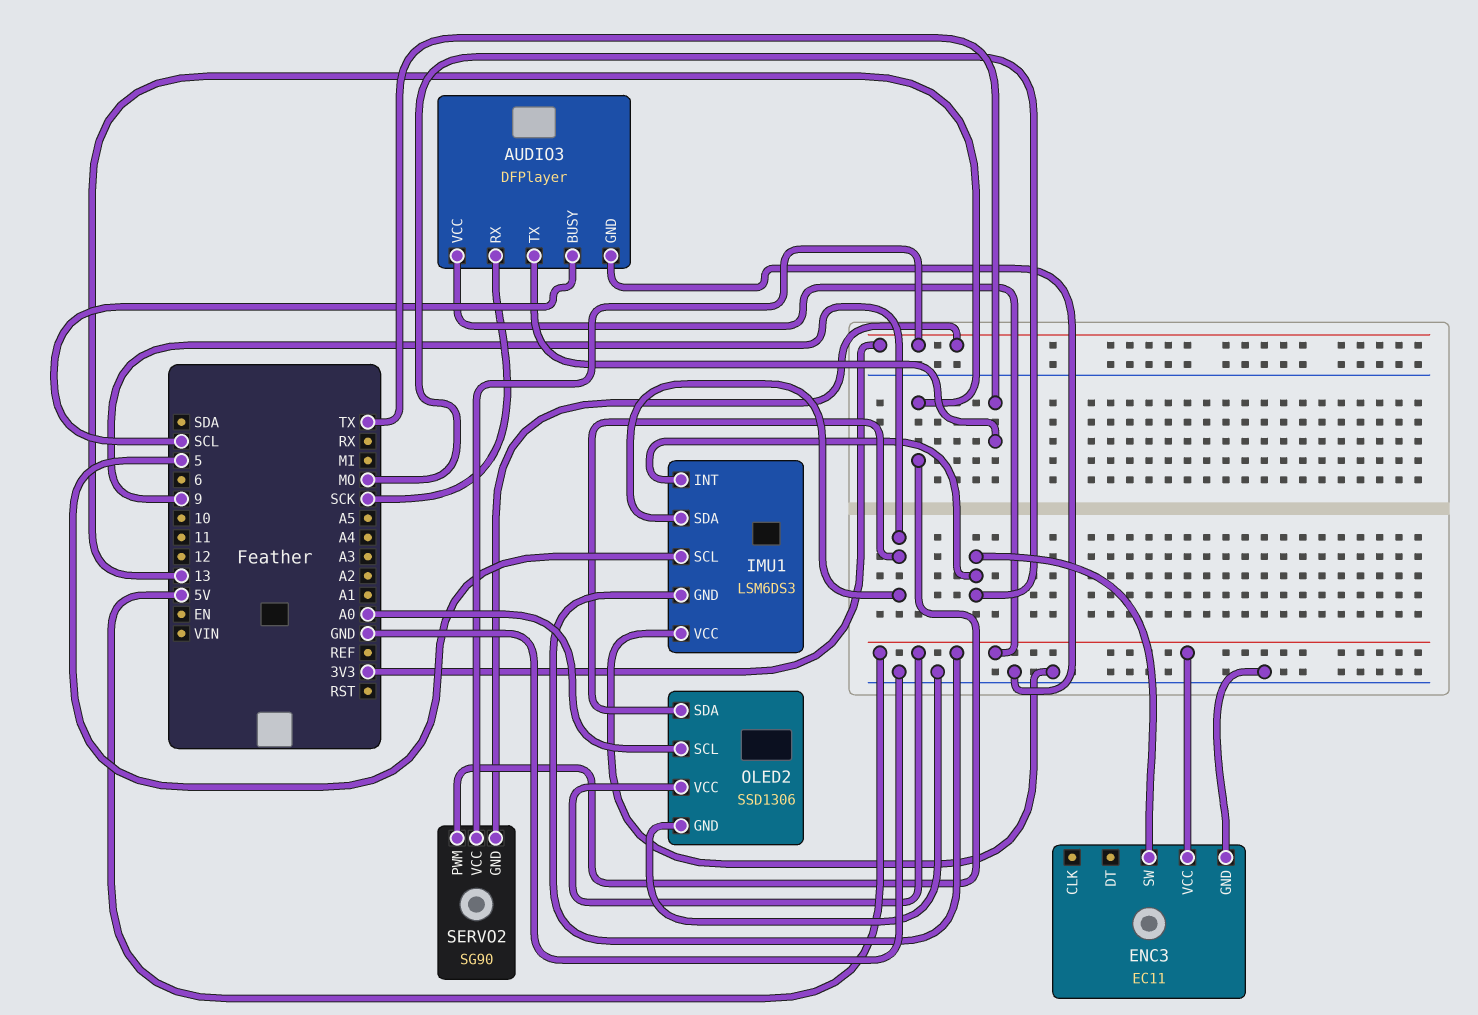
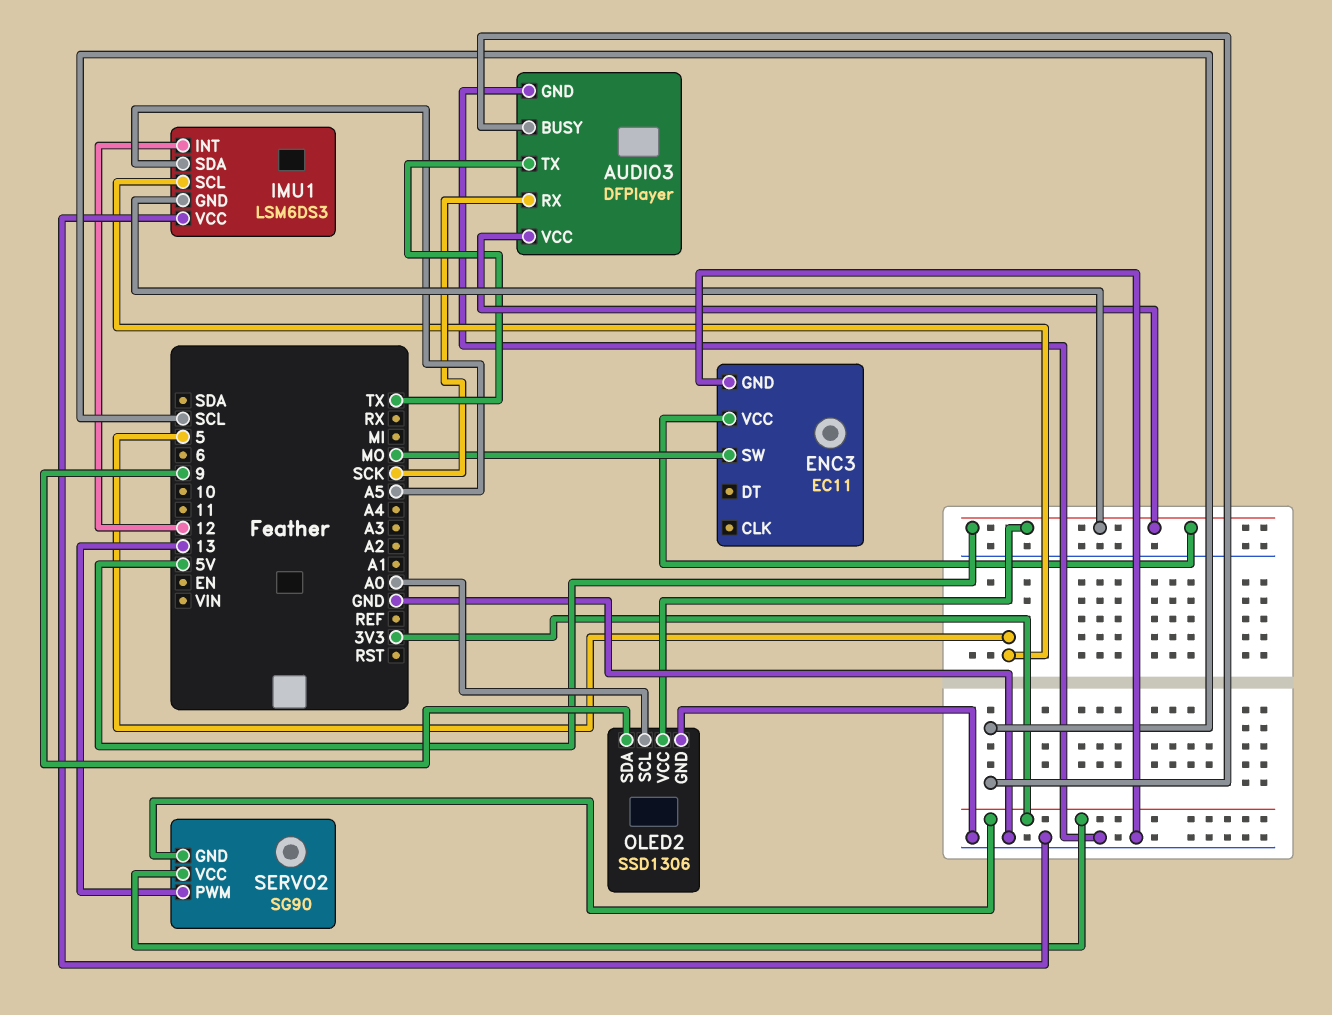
IMU1 pin INT: MO -> 12
IMU1 pin SDA: 9 -> A5

